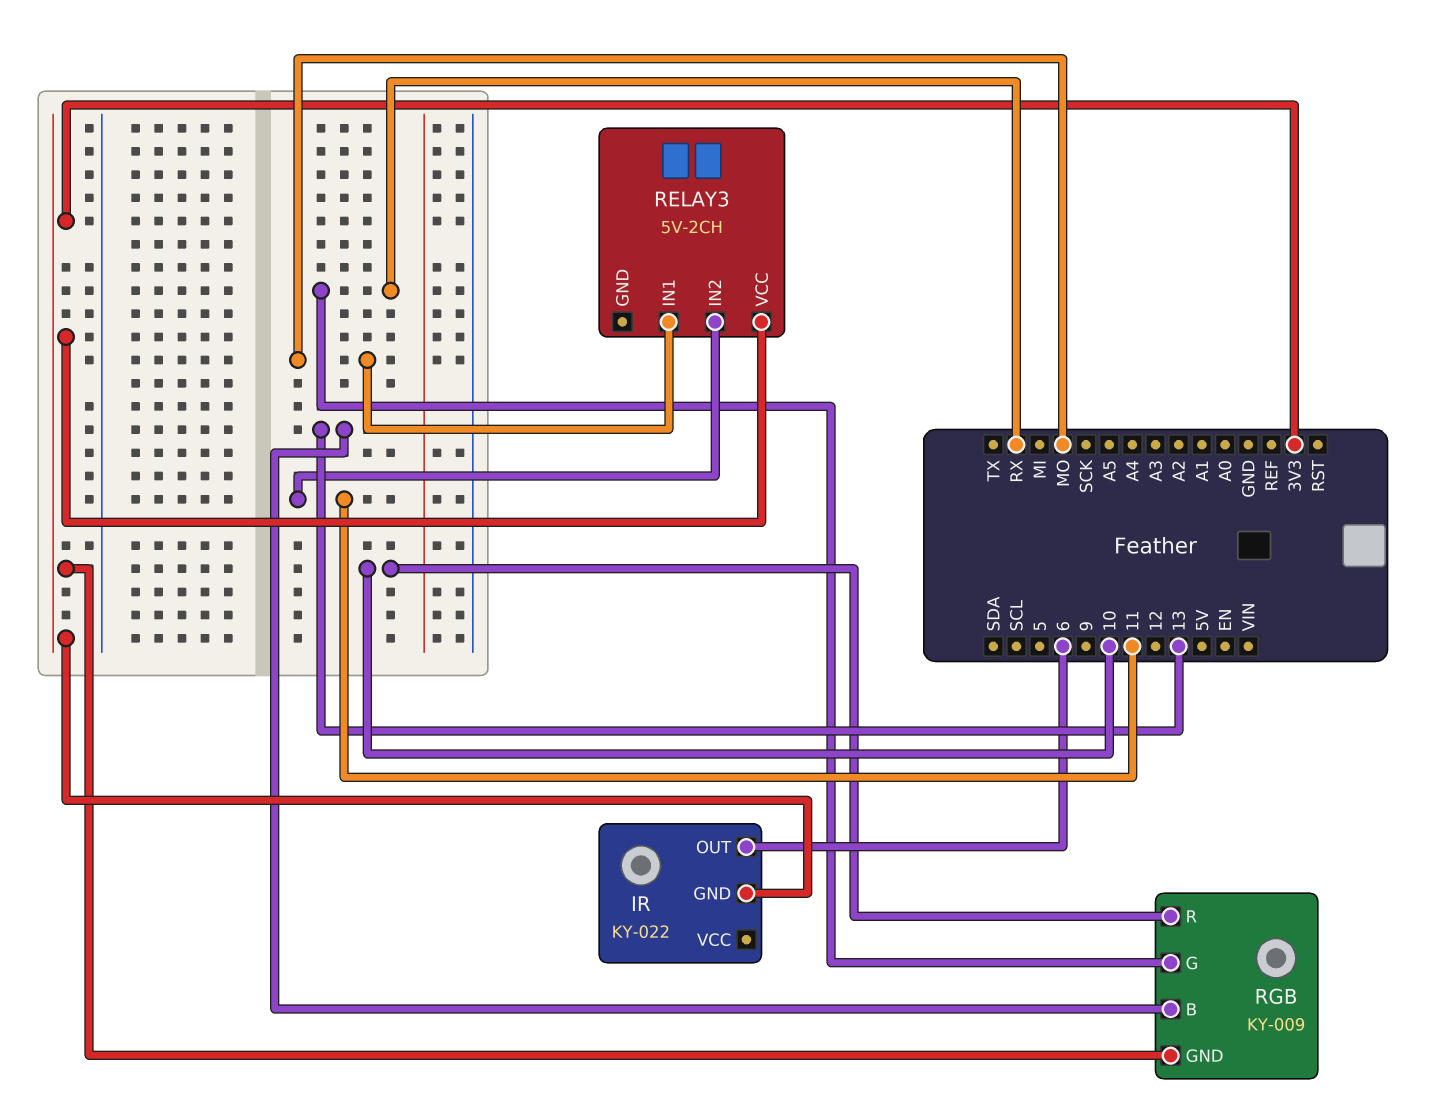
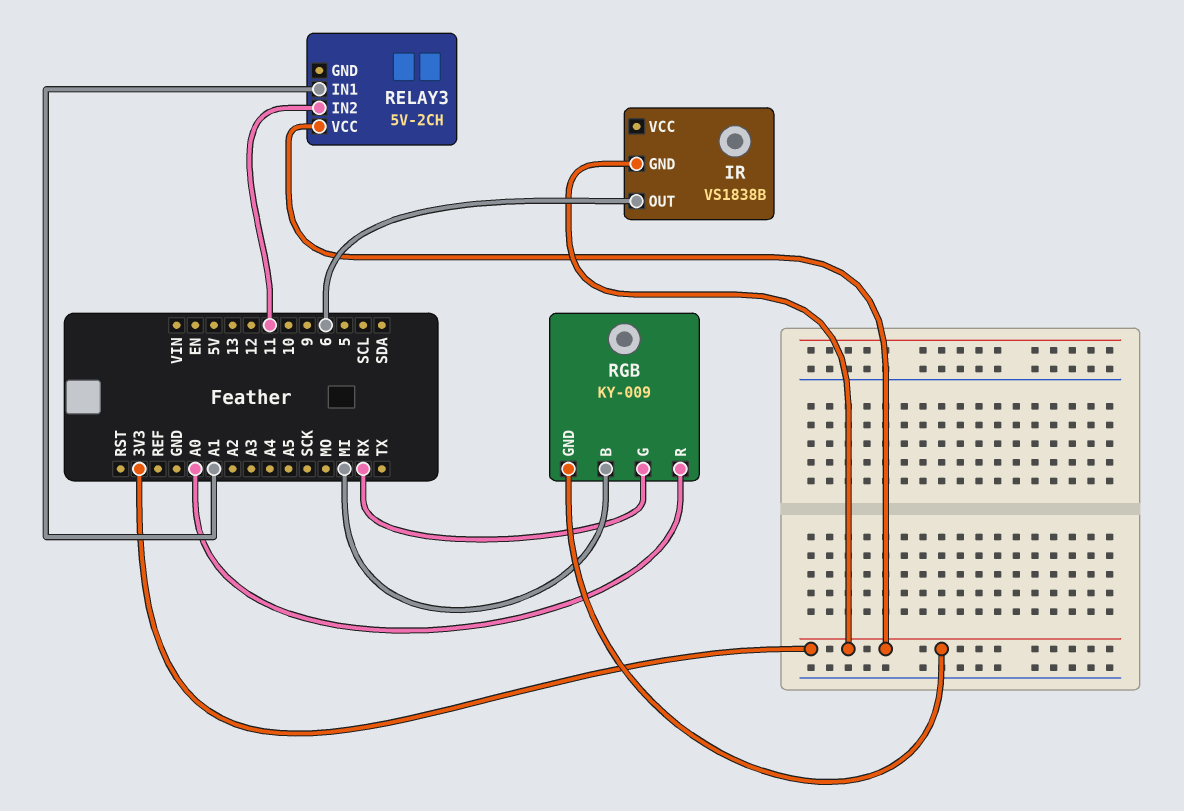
IR: KY-022 -> VS1838B
RELAY3 pin IN1: MO -> A1
RGB pin B: 13 -> MI
RGB pin R: 10 -> A0

